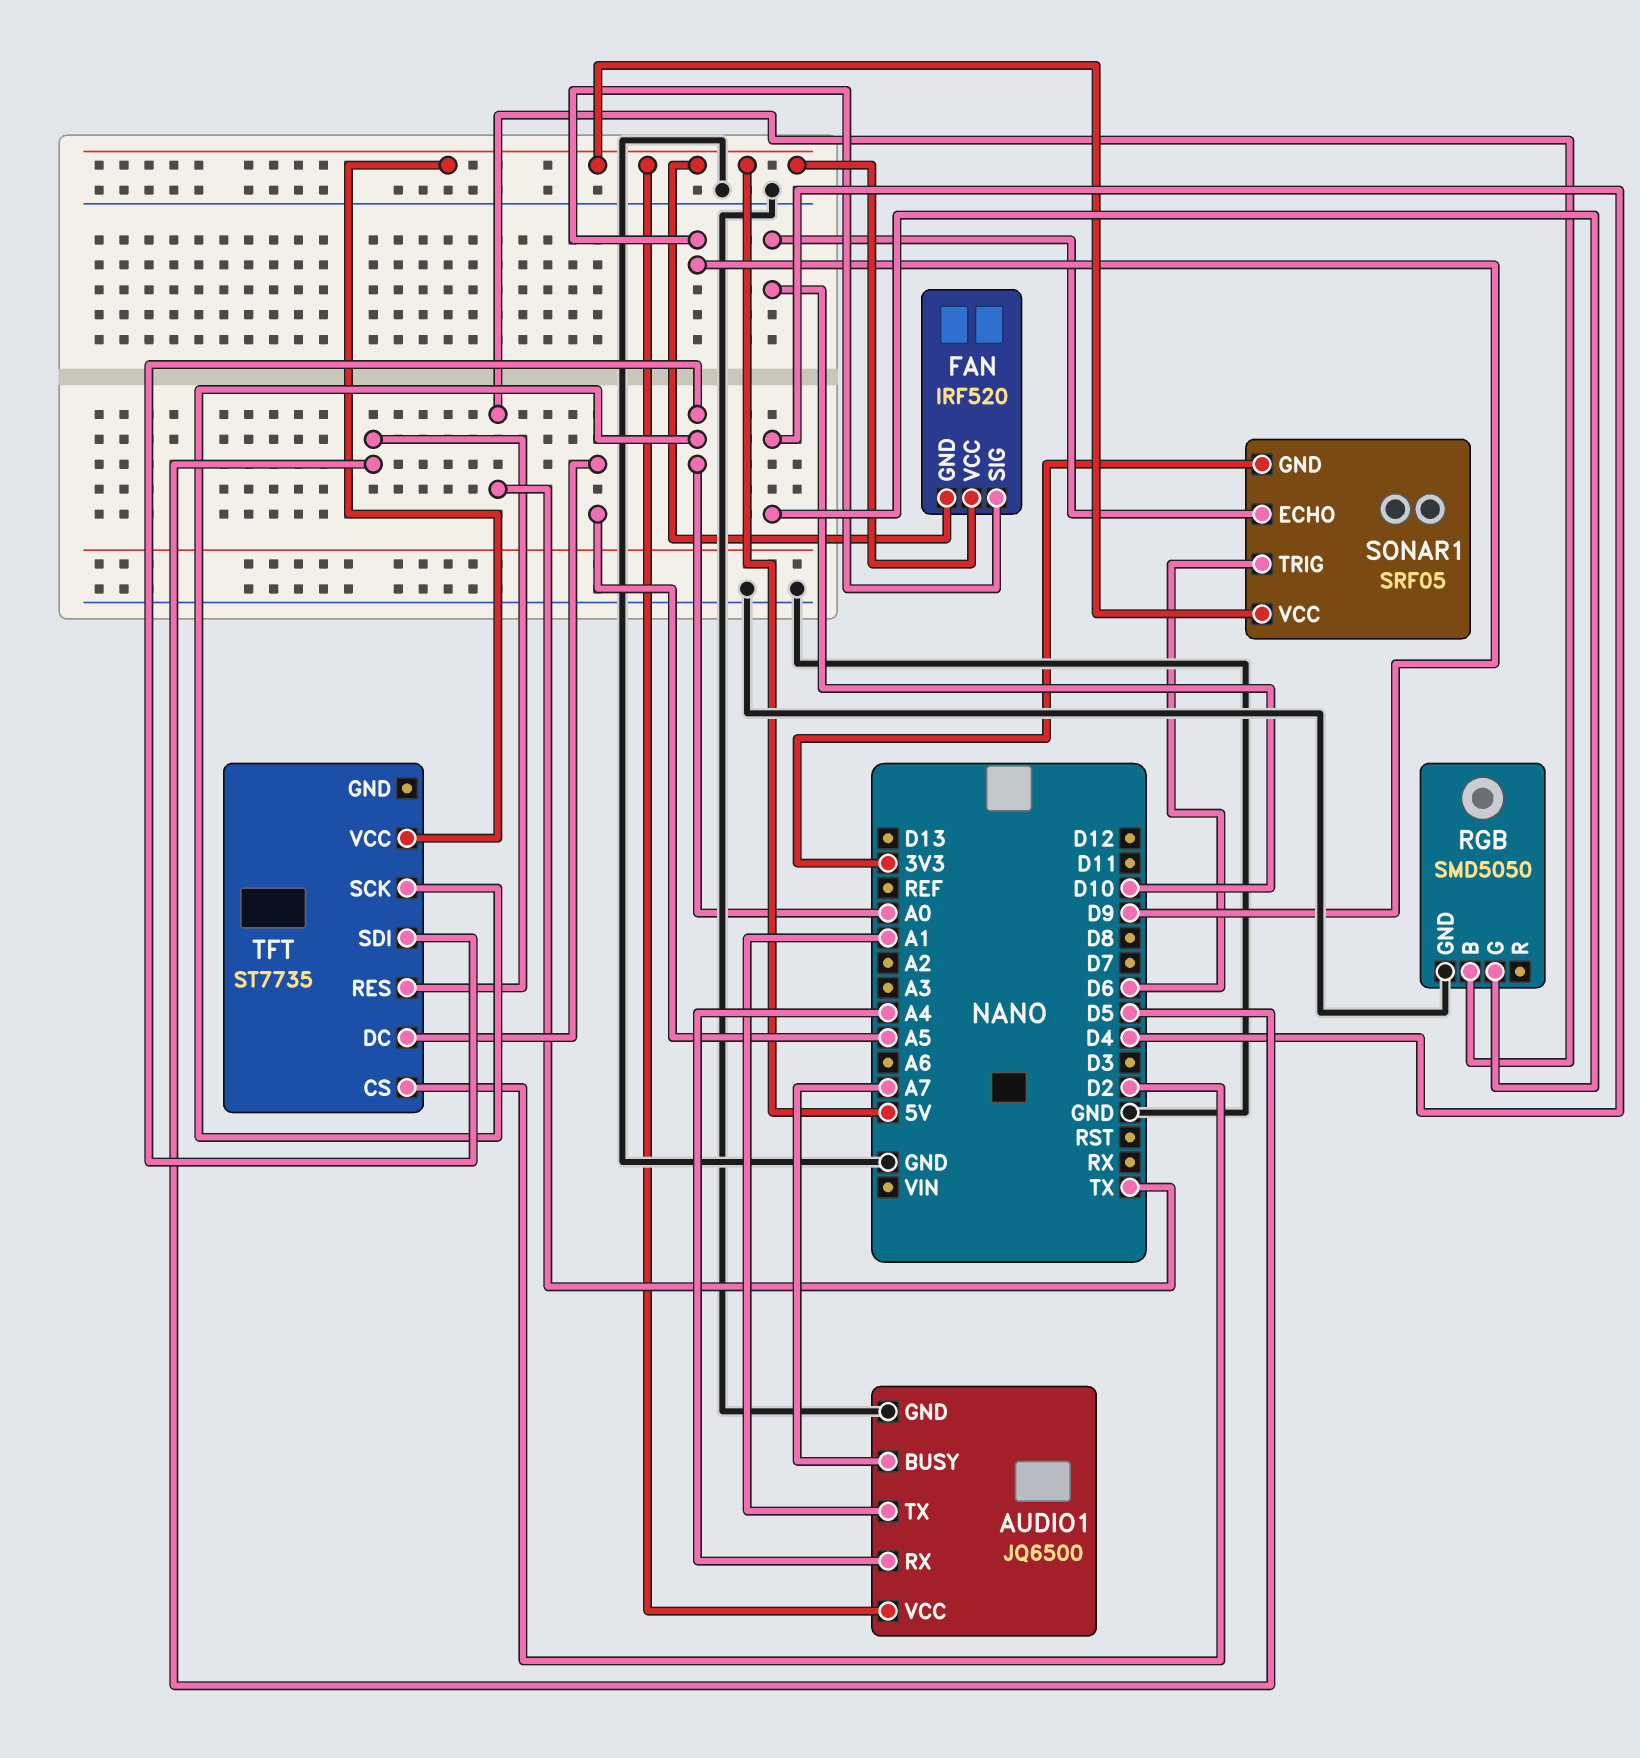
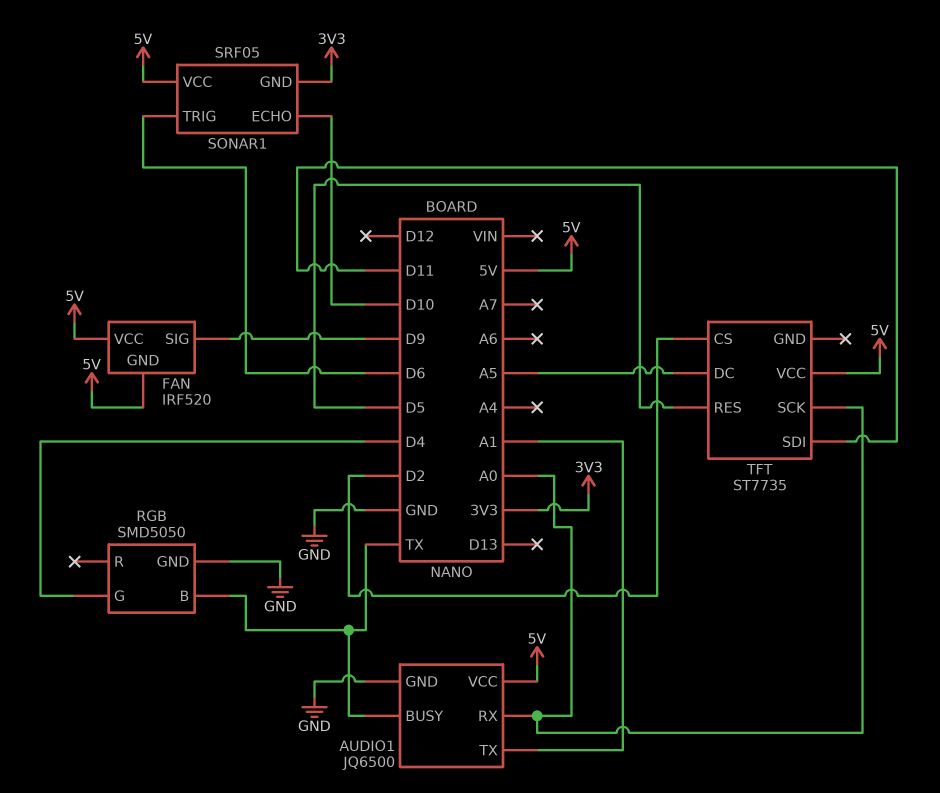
AUDIO1 pin BUSY: A7 -> TX
AUDIO1 pin RX: A4 -> A0
TFT pin SDI: A0 -> D11

